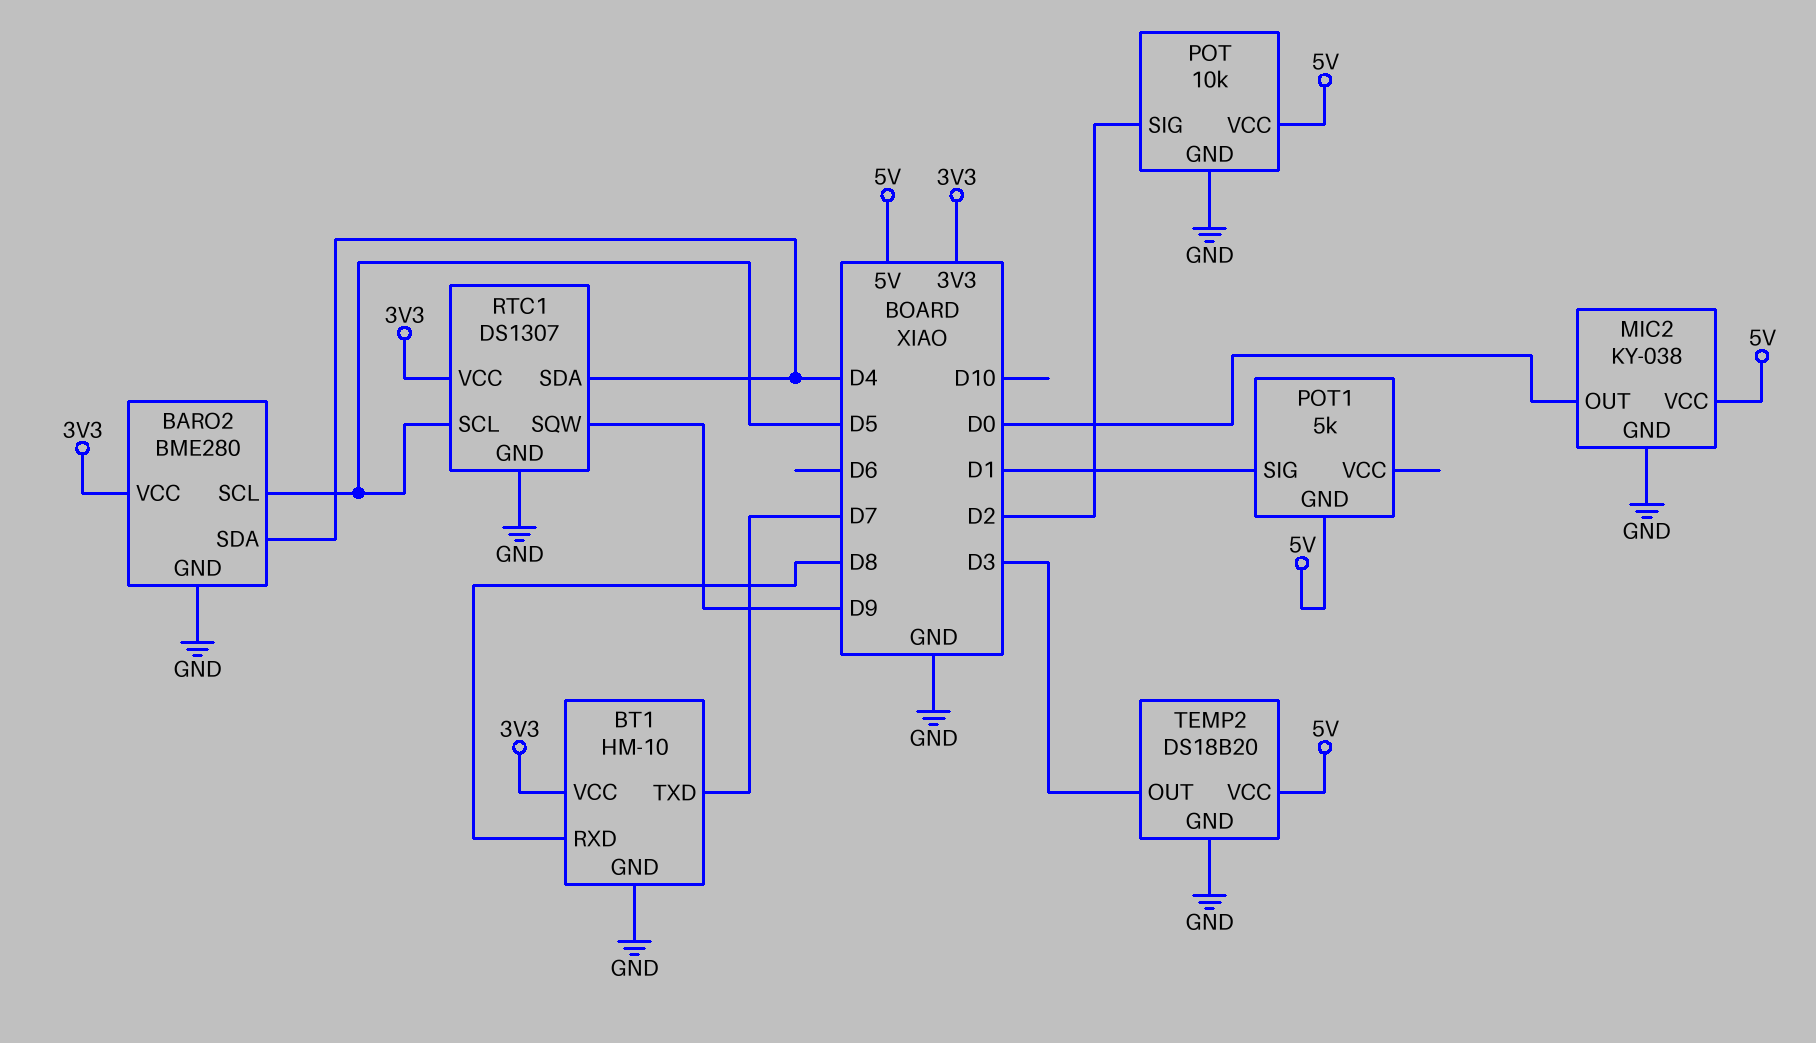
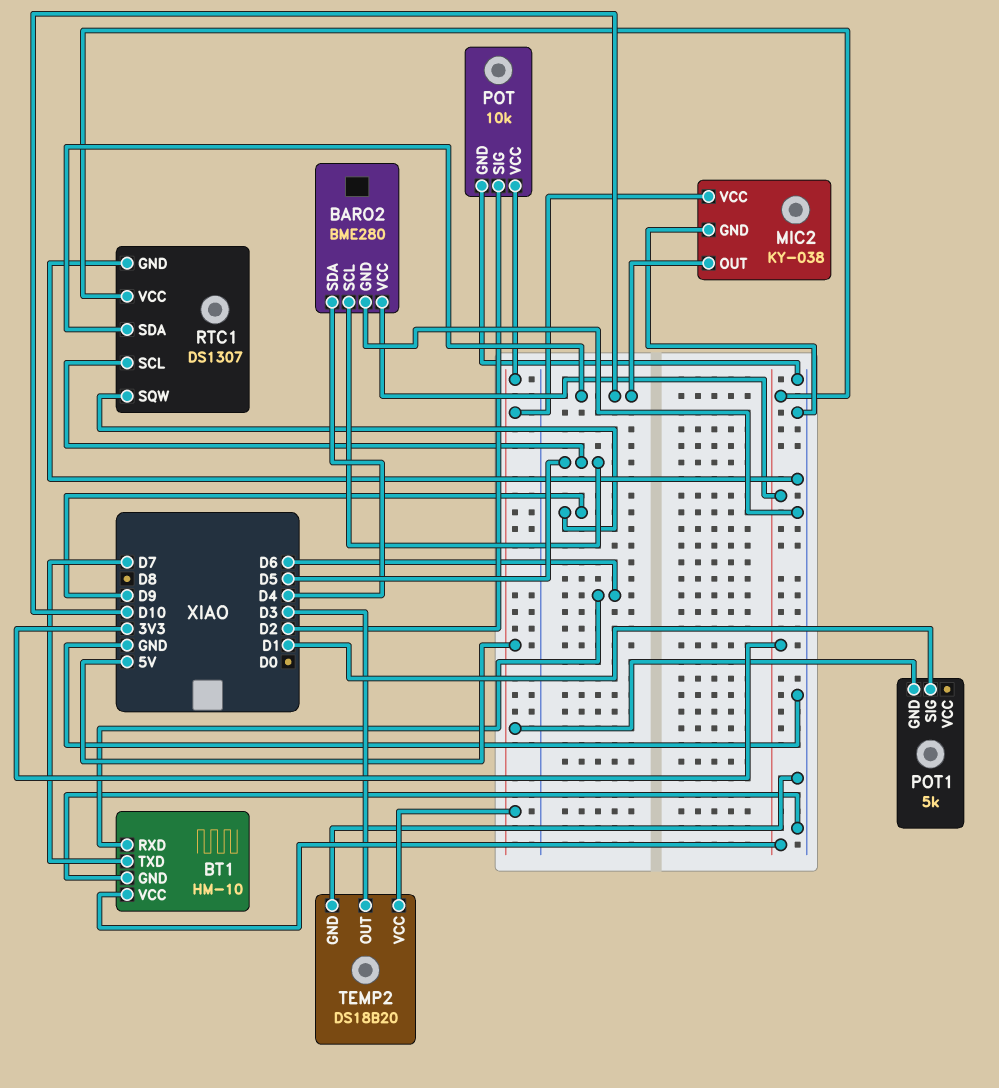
BT1 pin RXD: D8 -> D6
MIC2 pin OUT: D0 -> D10
RTC1 pin SDA: D4 -> D10

